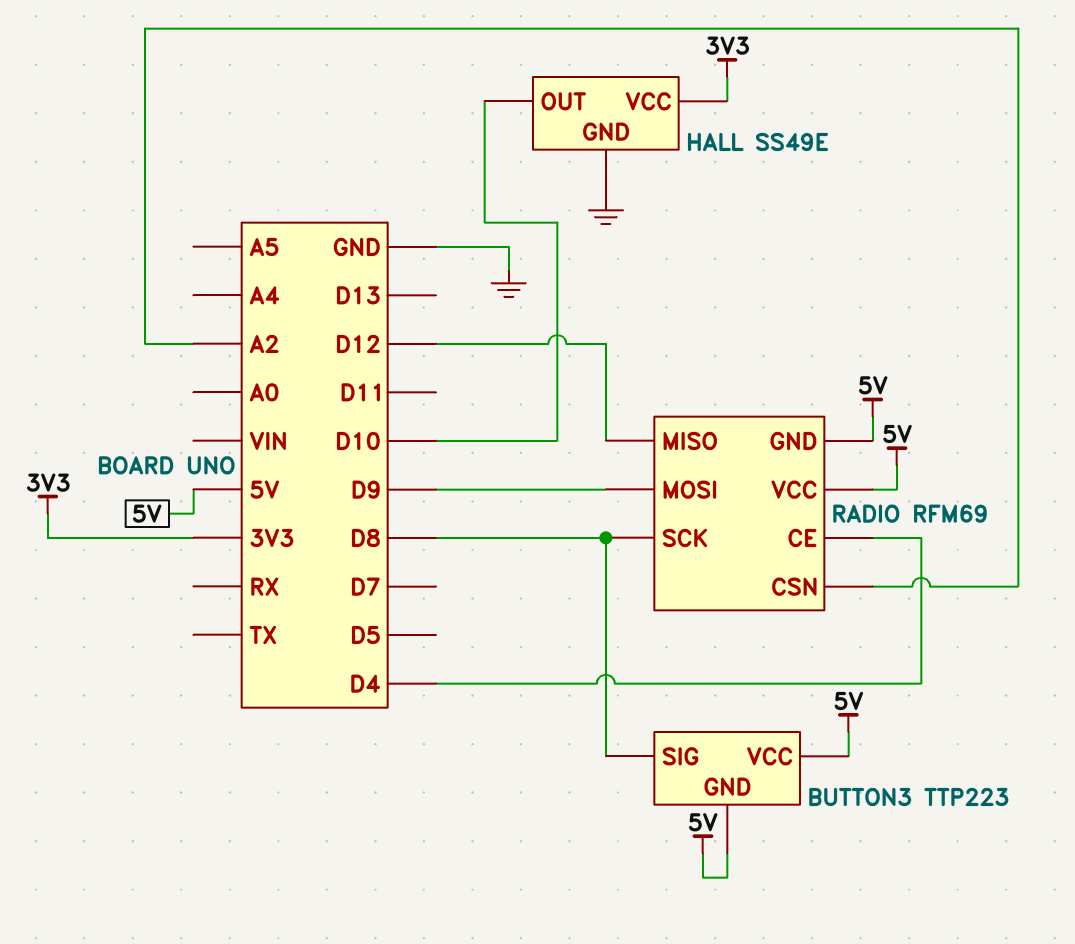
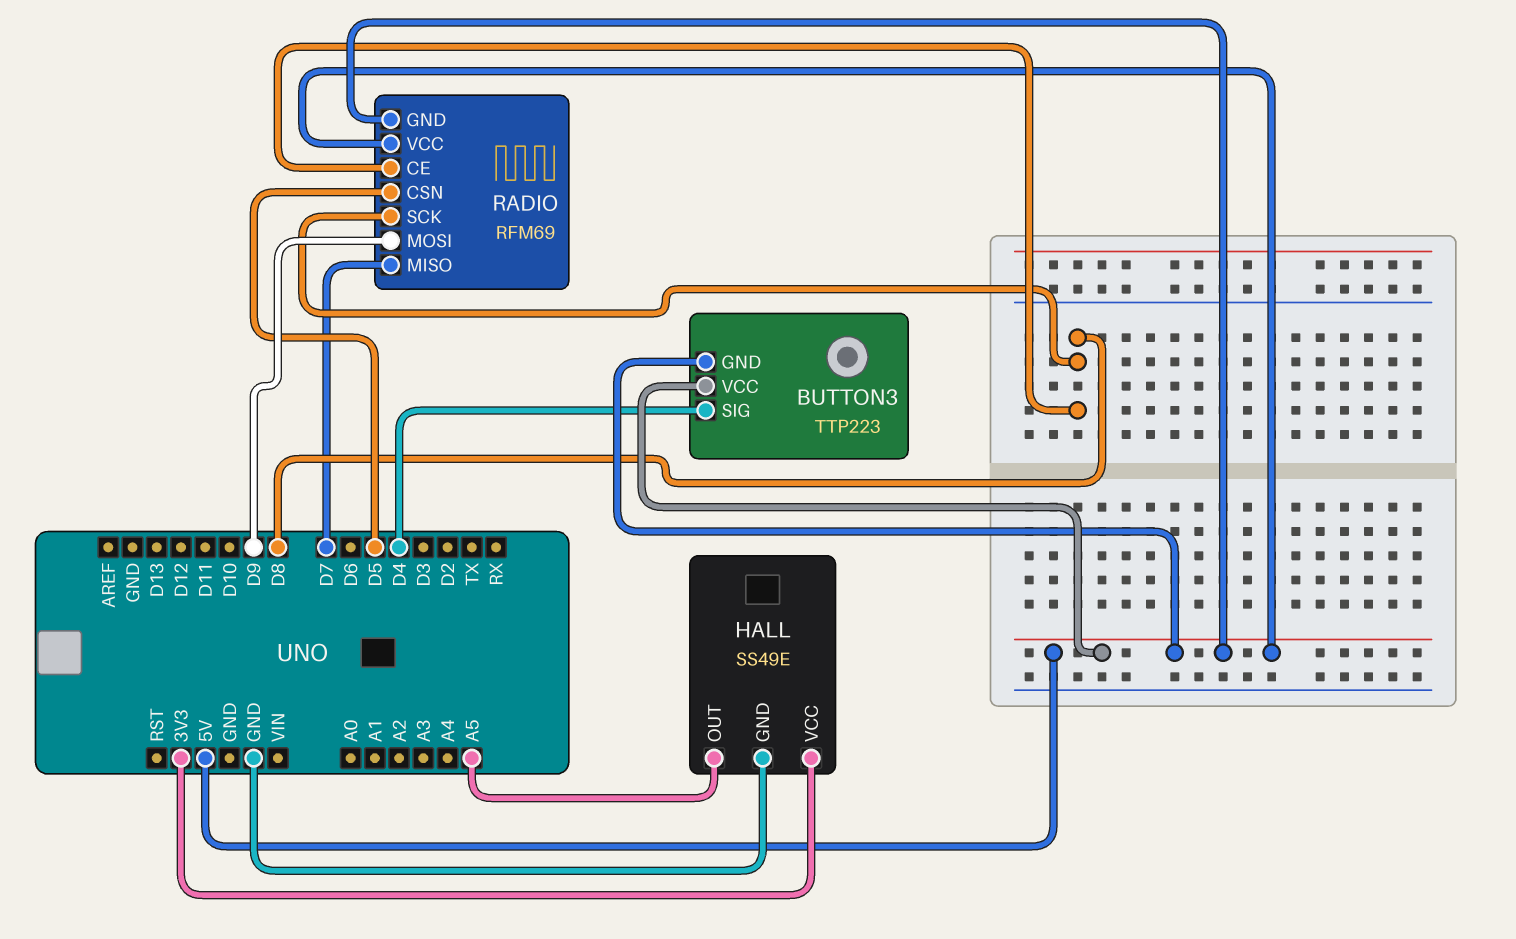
BUTTON3 pin SIG: D8 -> D4
HALL pin OUT: D10 -> A5
RADIO pin CE: D4 -> D8
RADIO pin CSN: A2 -> D5
RADIO pin MISO: D12 -> D7

